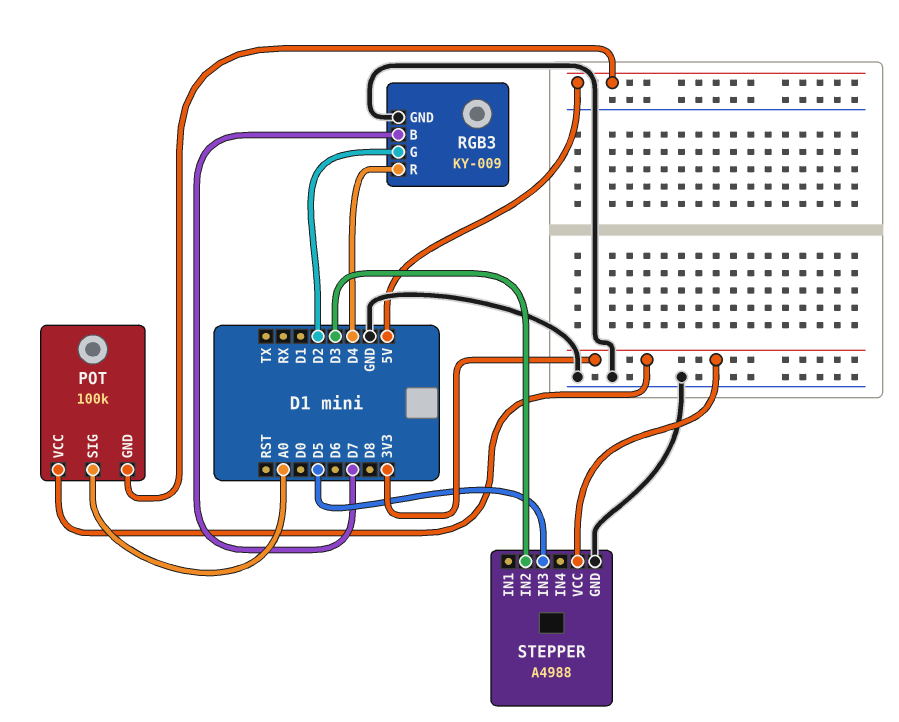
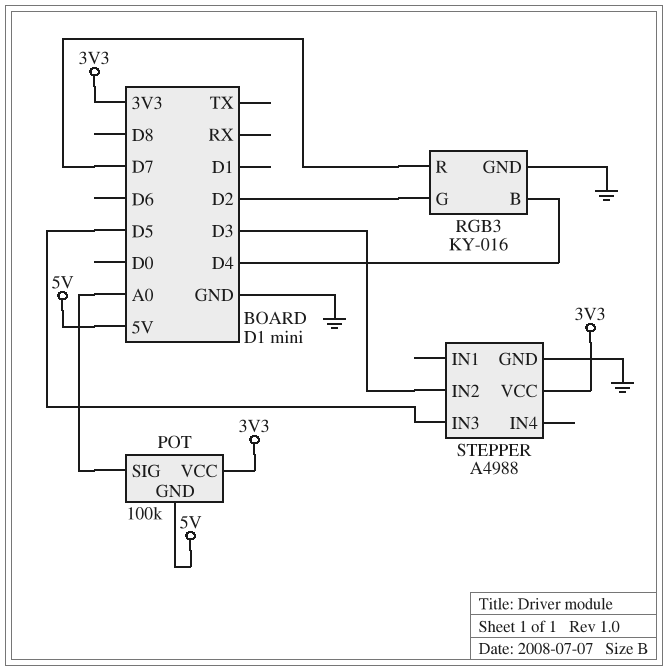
RGB3: KY-009 -> KY-016
RGB3 pin B: D7 -> D4
RGB3 pin R: D4 -> D7

